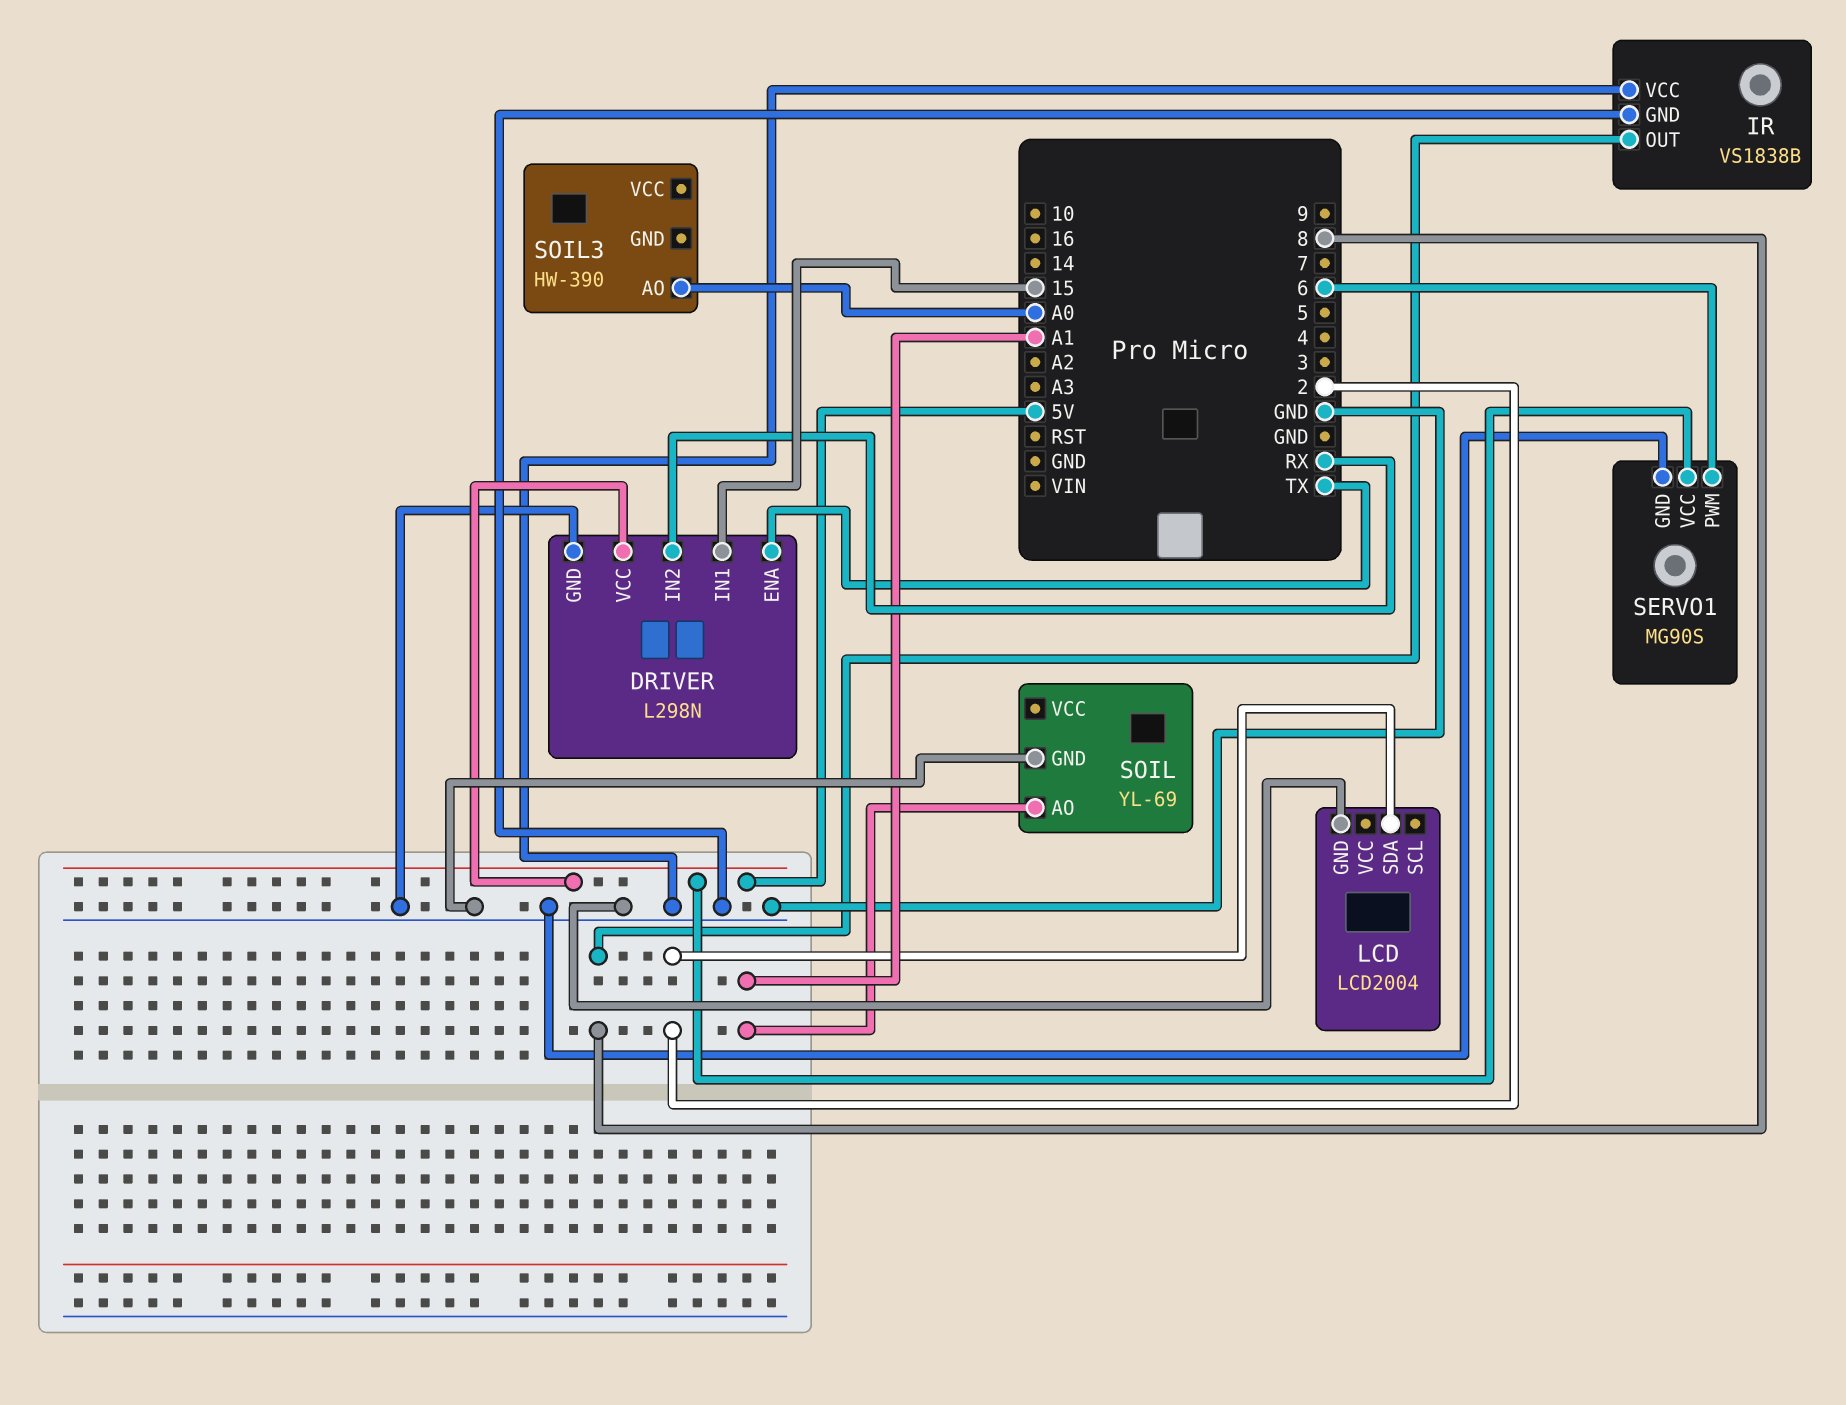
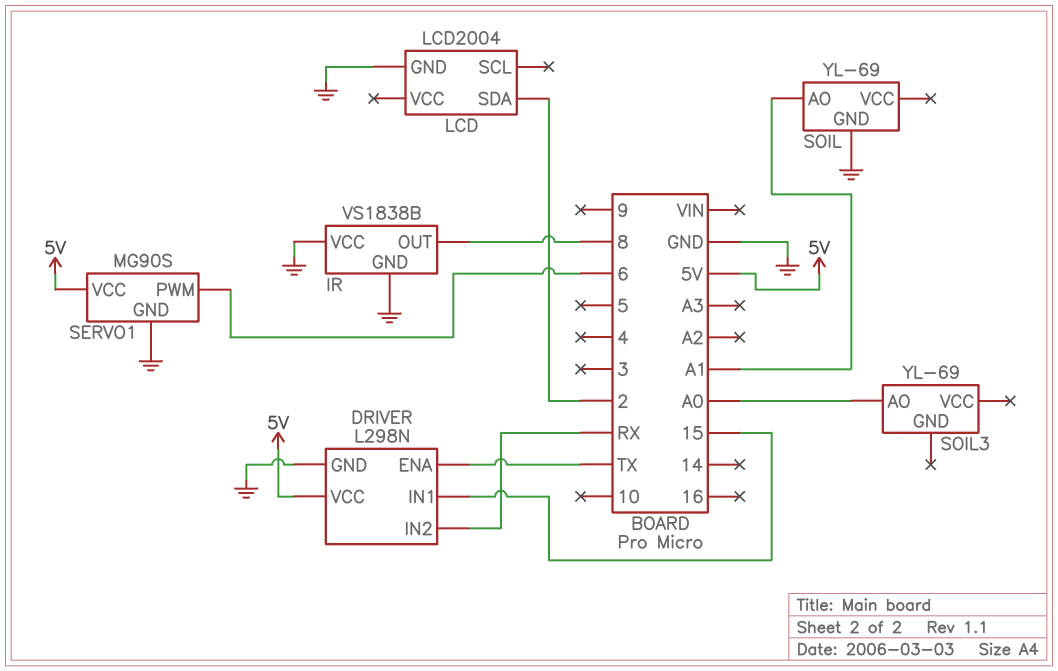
SOIL3: HW-390 -> YL-69

